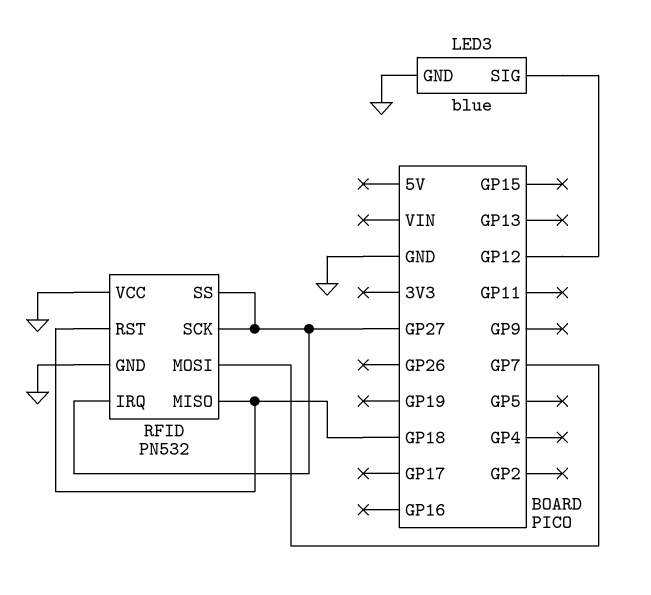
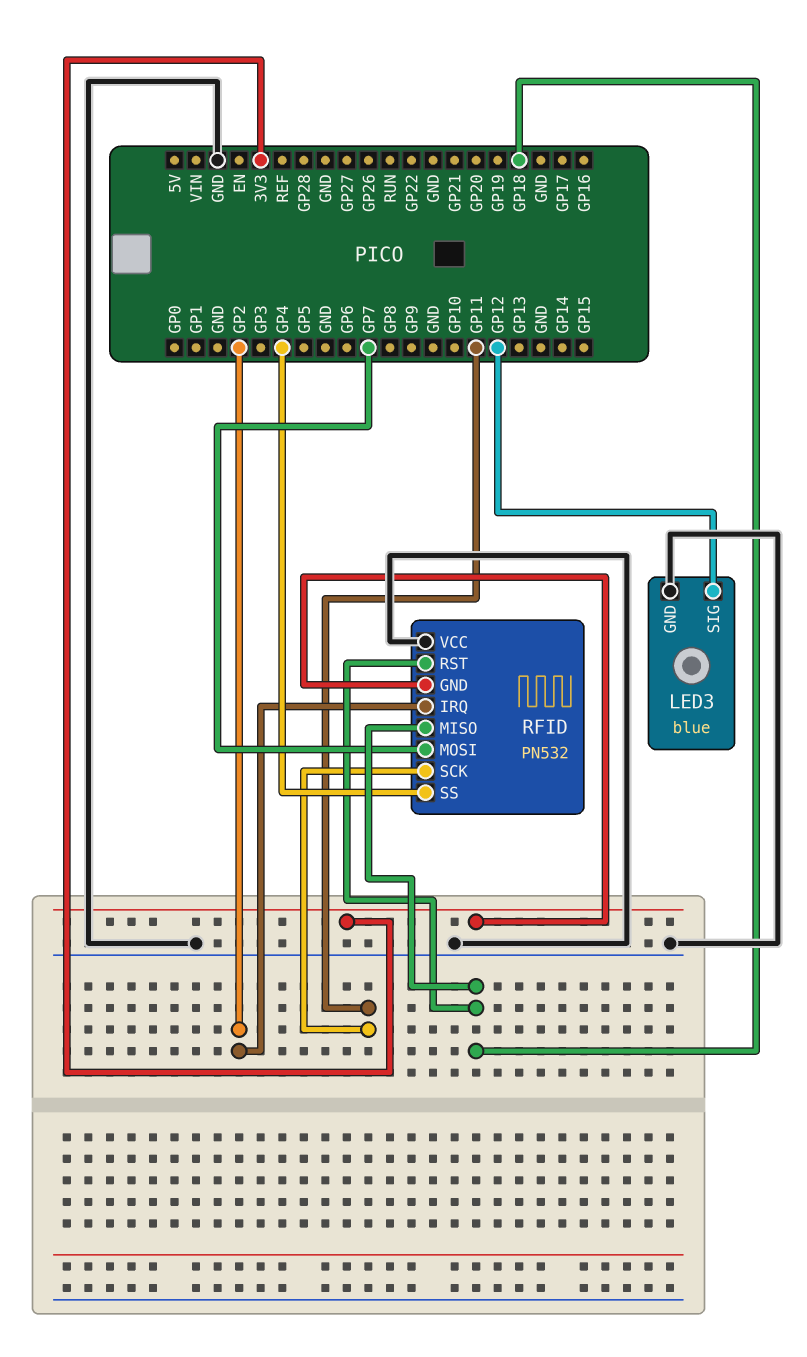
RFID pin GND: GND -> 3V3
RFID pin IRQ: GP27 -> GP2
RFID pin SCK: GP27 -> GP11
RFID pin SS: GP27 -> GP4

